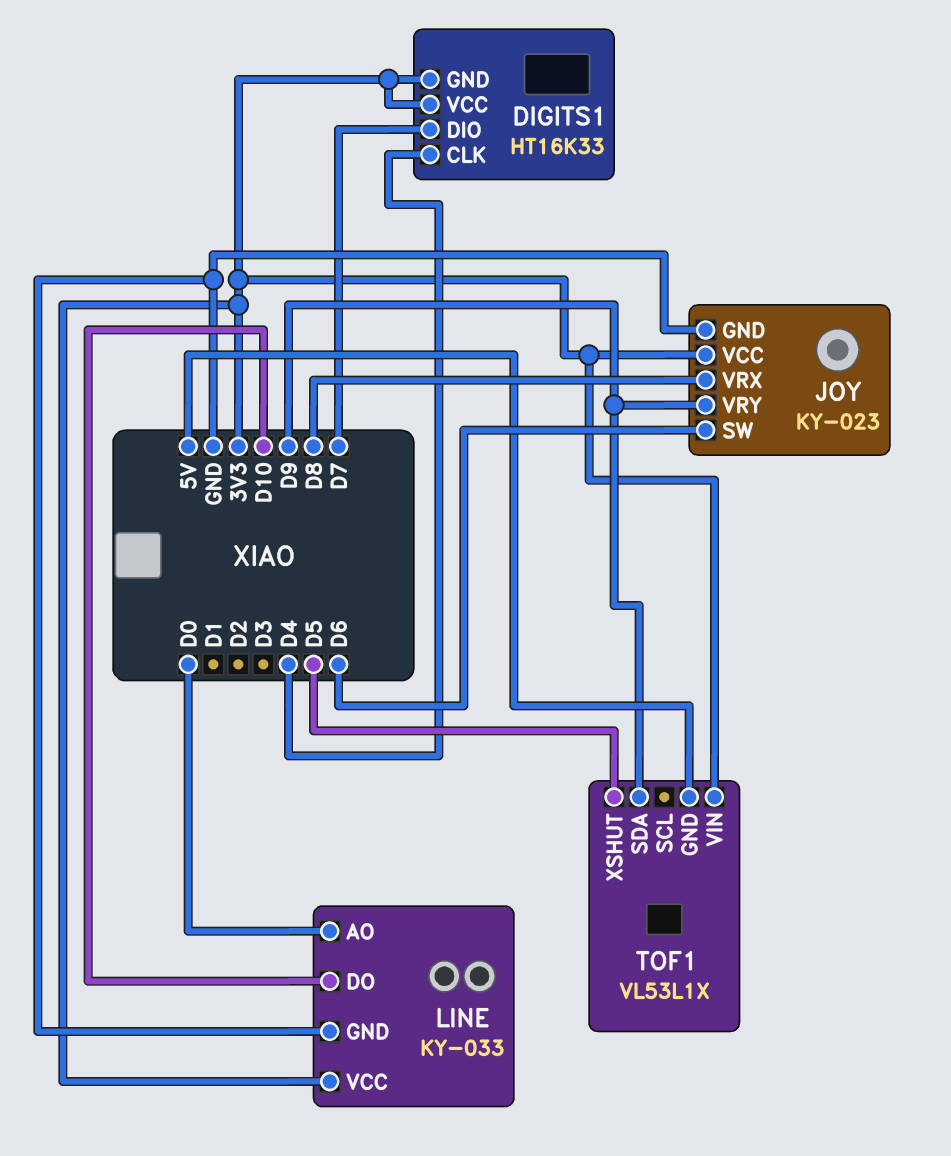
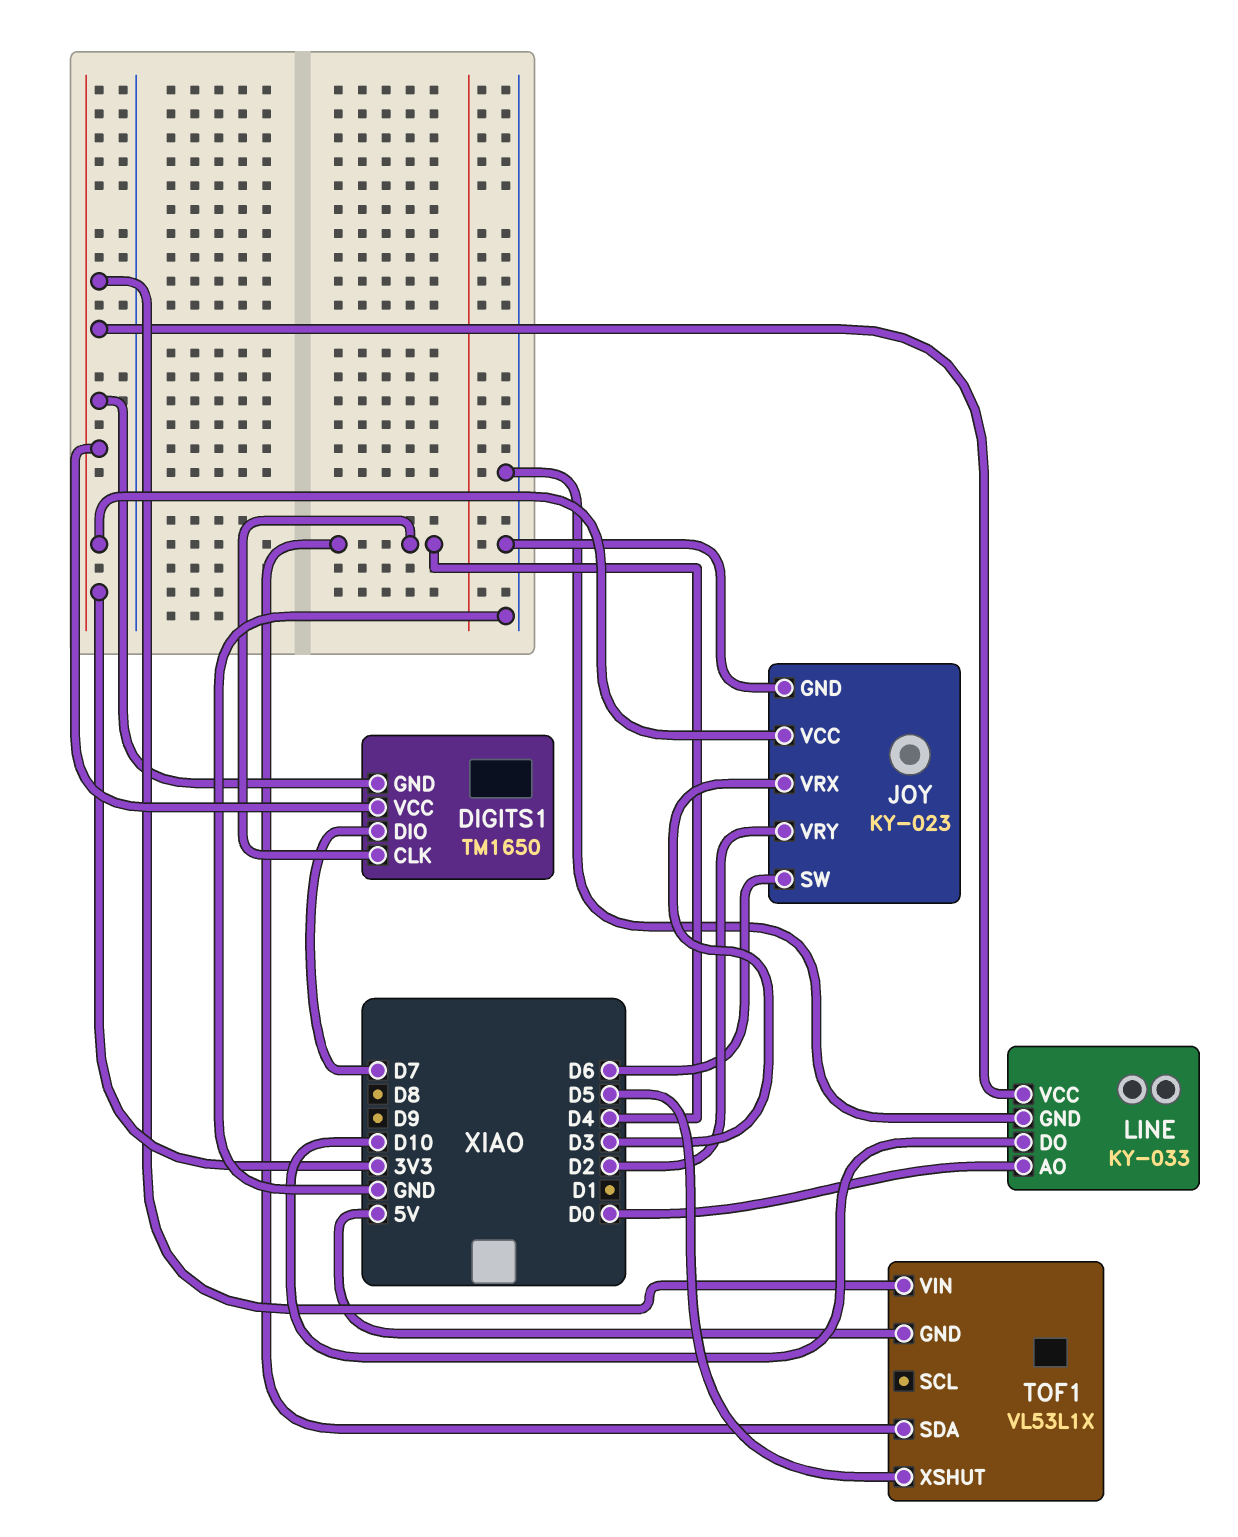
DIGITS1: HT16K33 -> TM1650
JOY pin VRX: D8 -> D3
JOY pin VRY: D9 -> D2
TOF1 pin SDA: D9 -> D4

